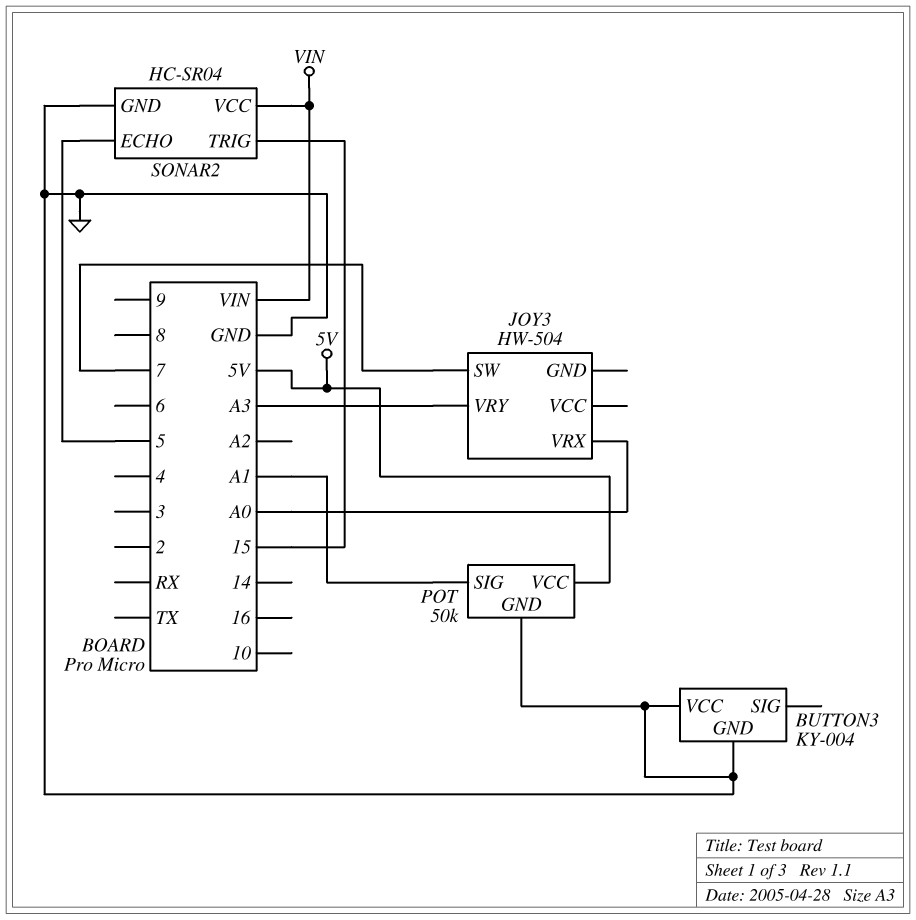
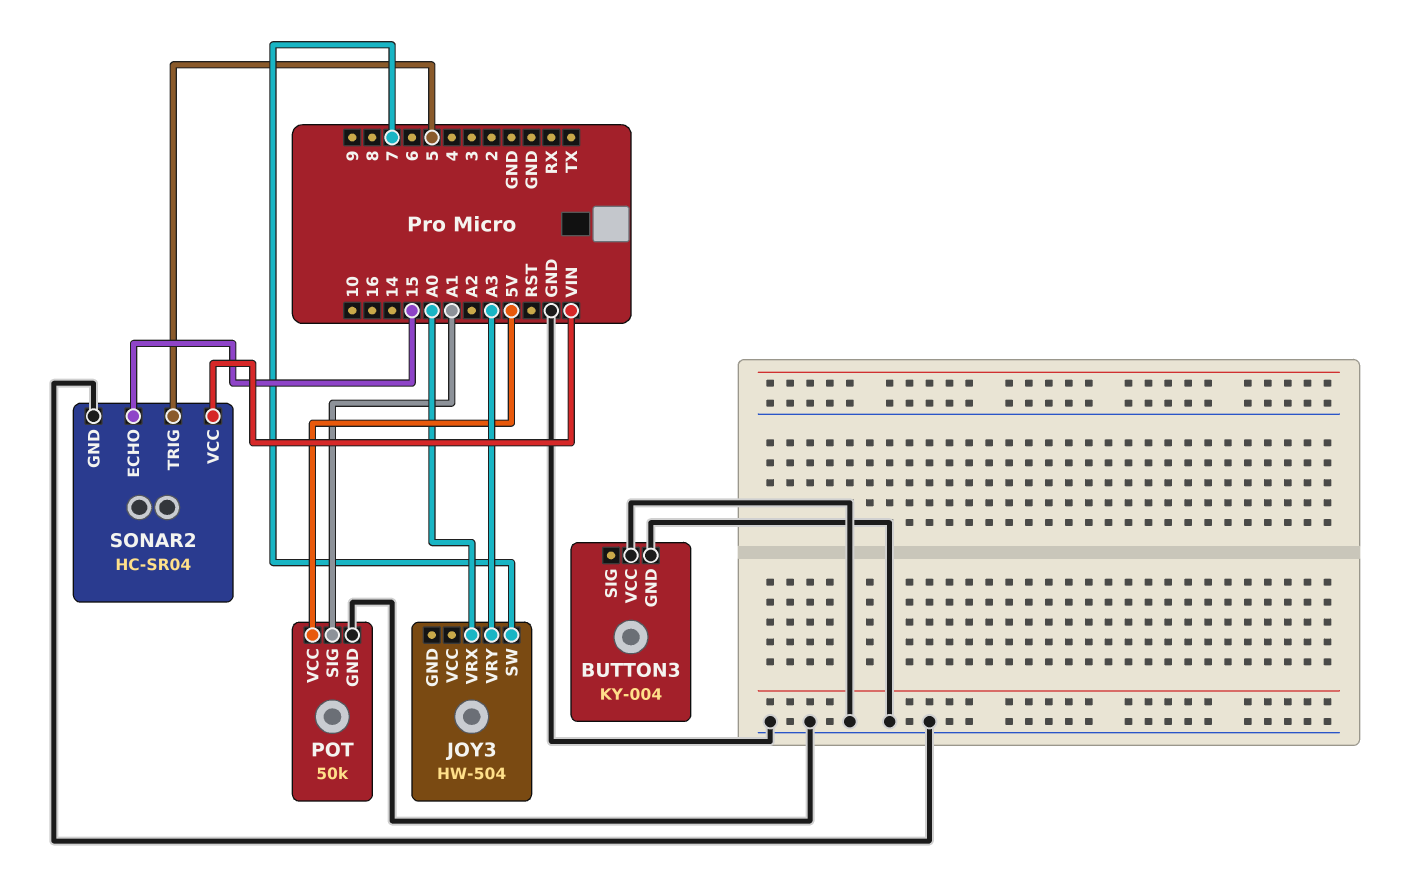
SONAR2 pin ECHO: 5 -> 15
SONAR2 pin TRIG: 15 -> 5

